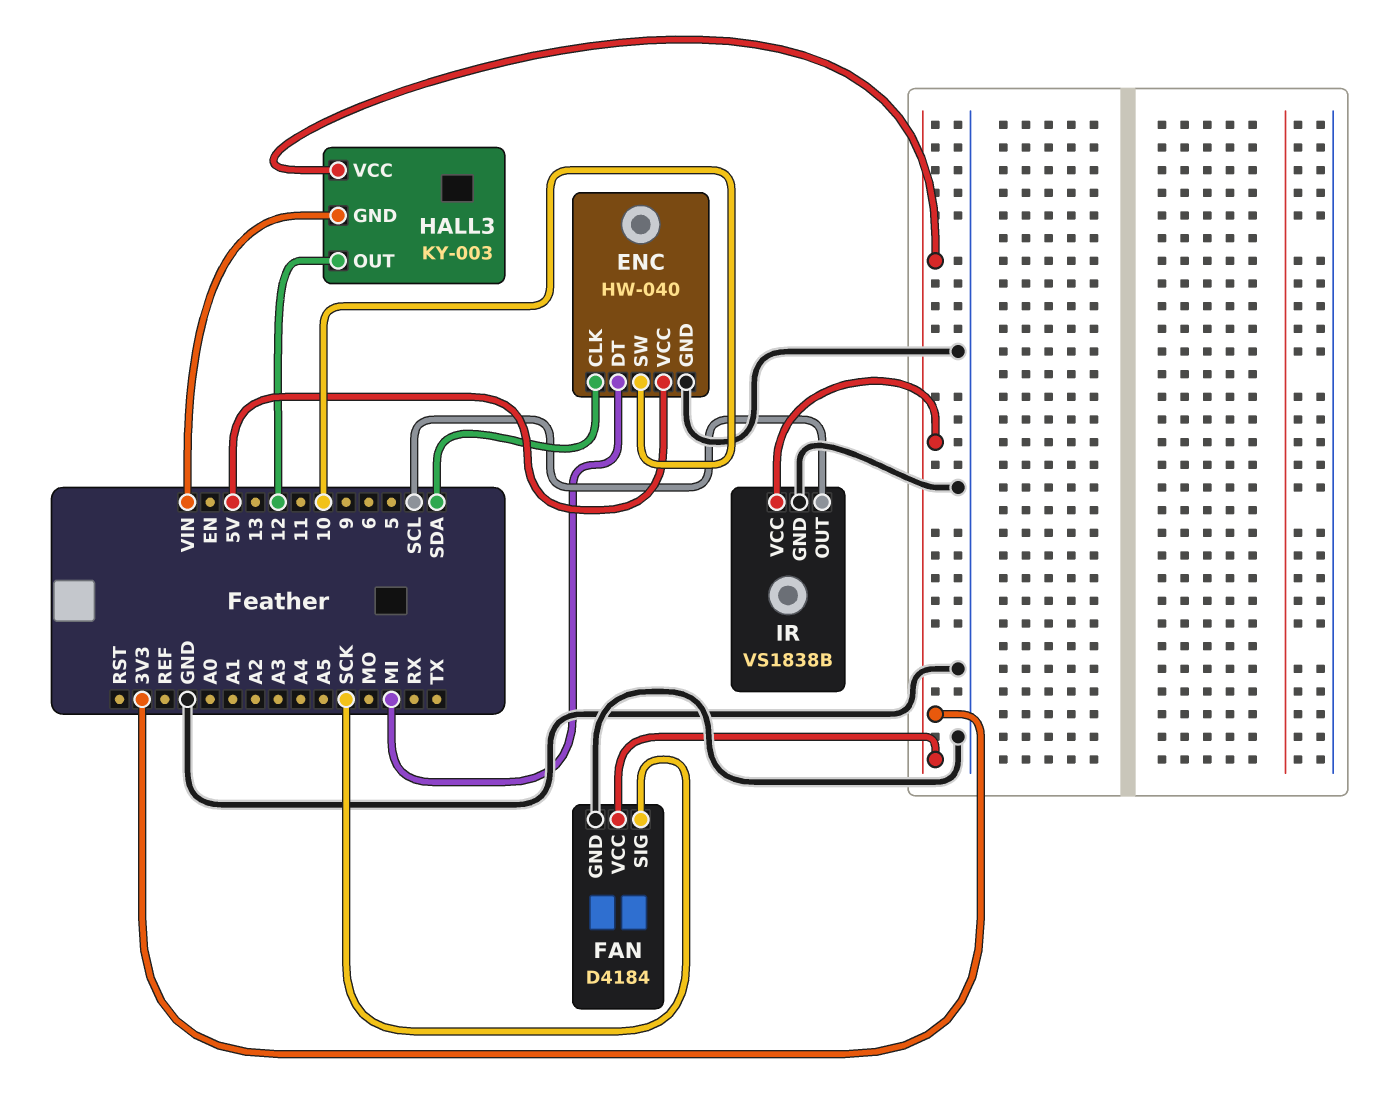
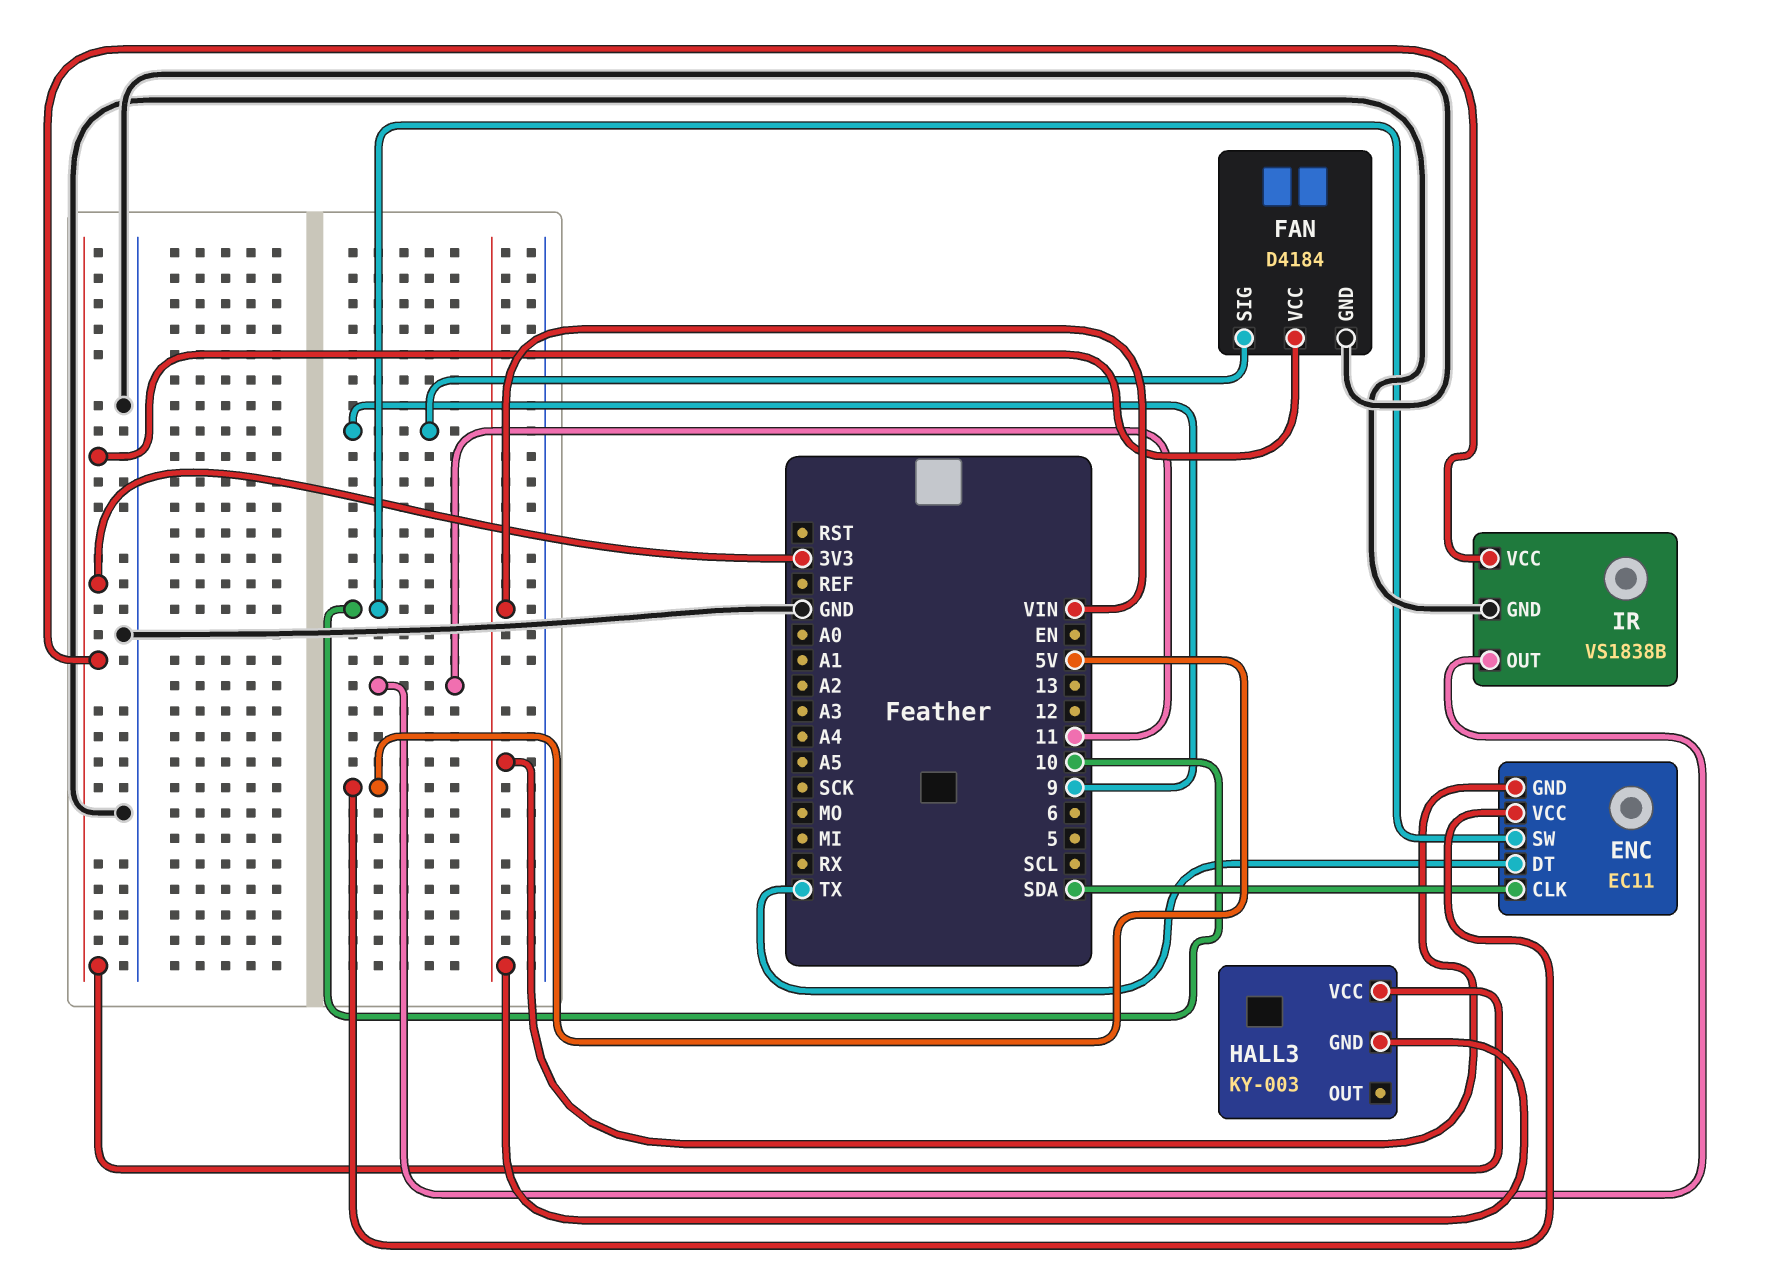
ENC: HW-040 -> EC11
ENC pin DT: MI -> TX
ENC pin GND: GND -> VIN
FAN pin SIG: SCK -> 9
HALL3 pin OUT: 12 -> none
IR pin OUT: SCL -> 11

